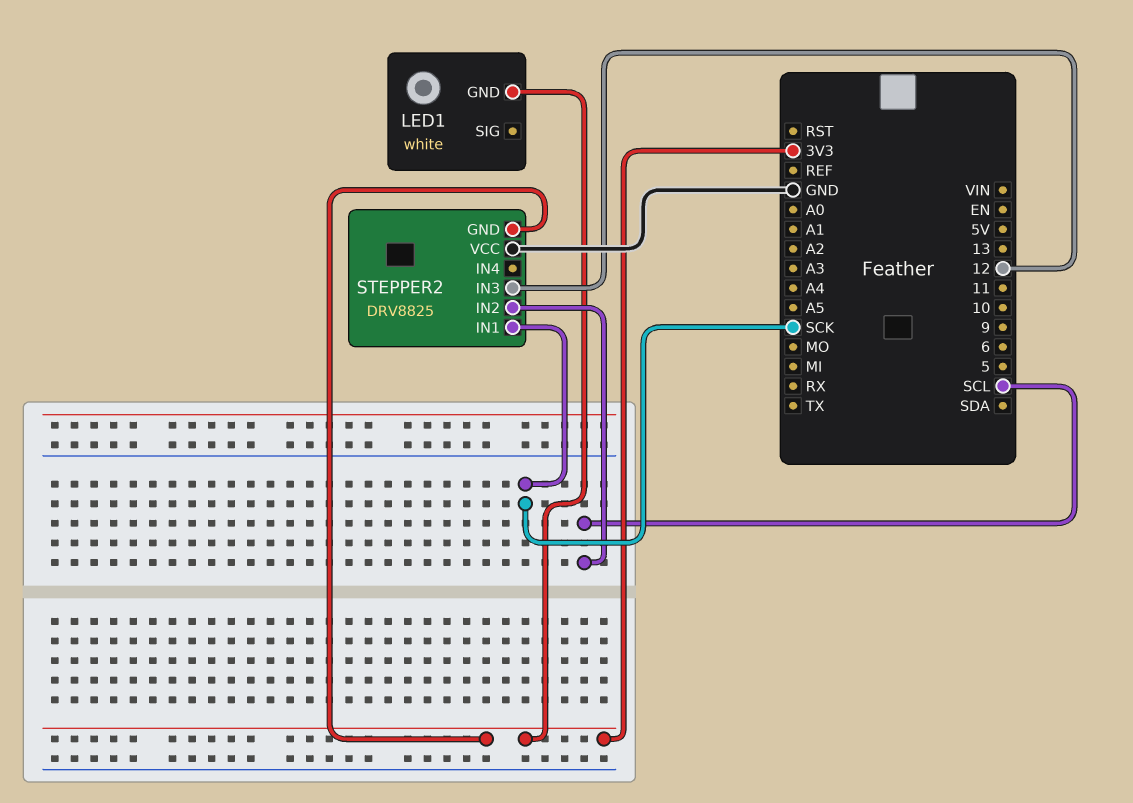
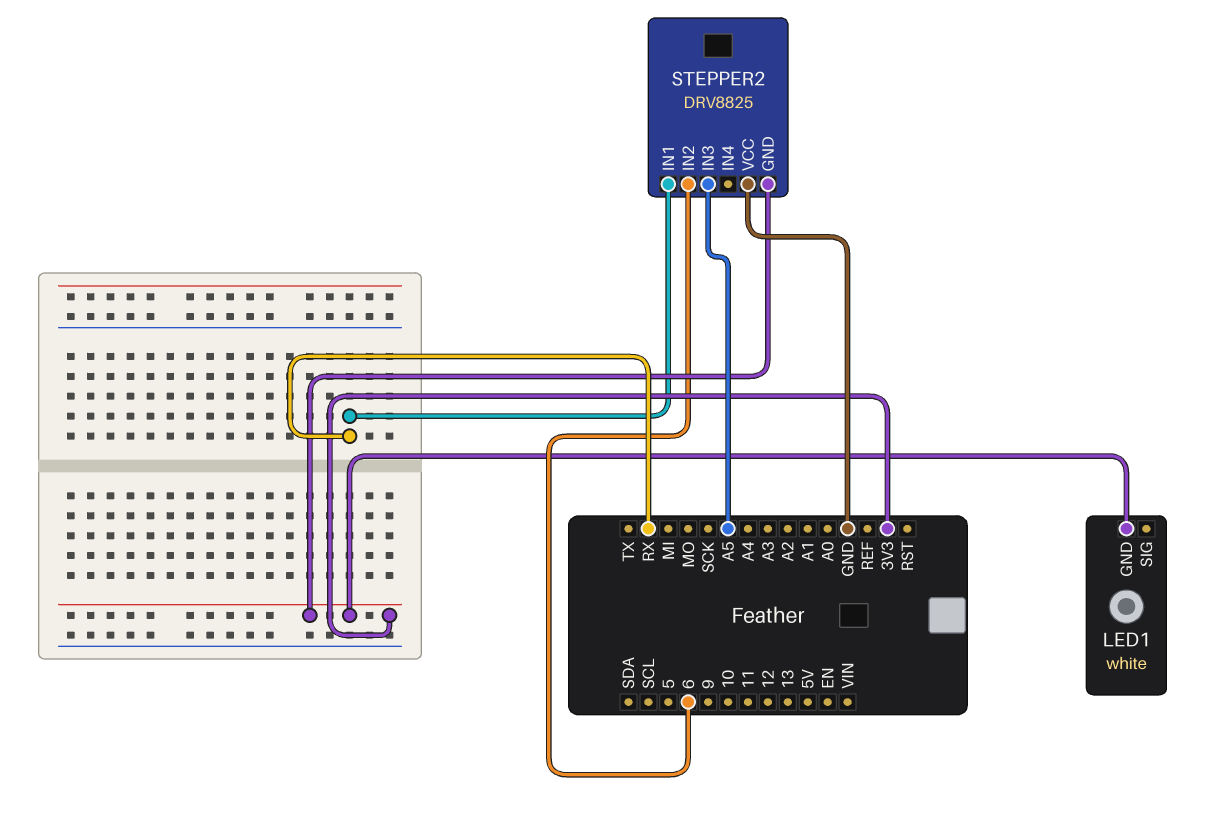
STEPPER2 pin IN1: SCK -> RX
STEPPER2 pin IN2: SCL -> 6
STEPPER2 pin IN3: 12 -> A5

